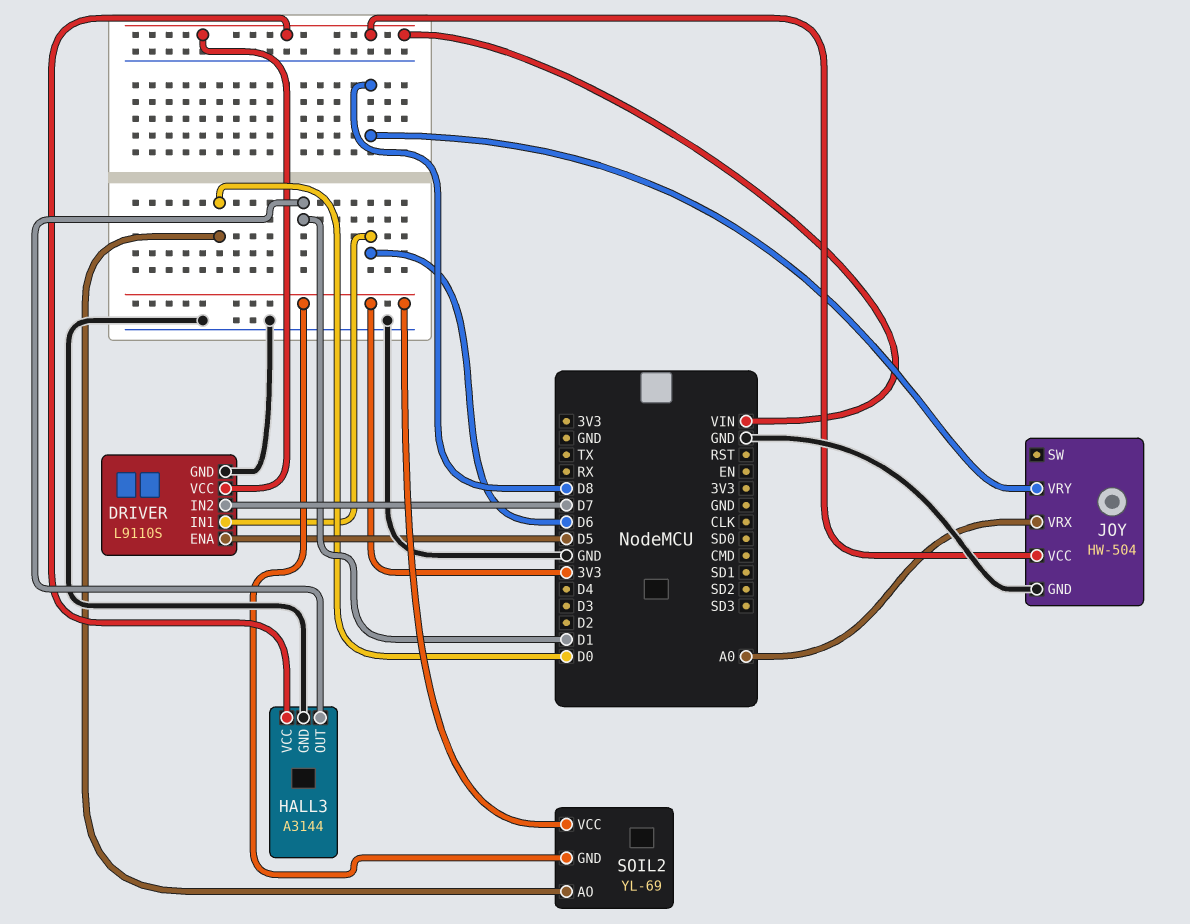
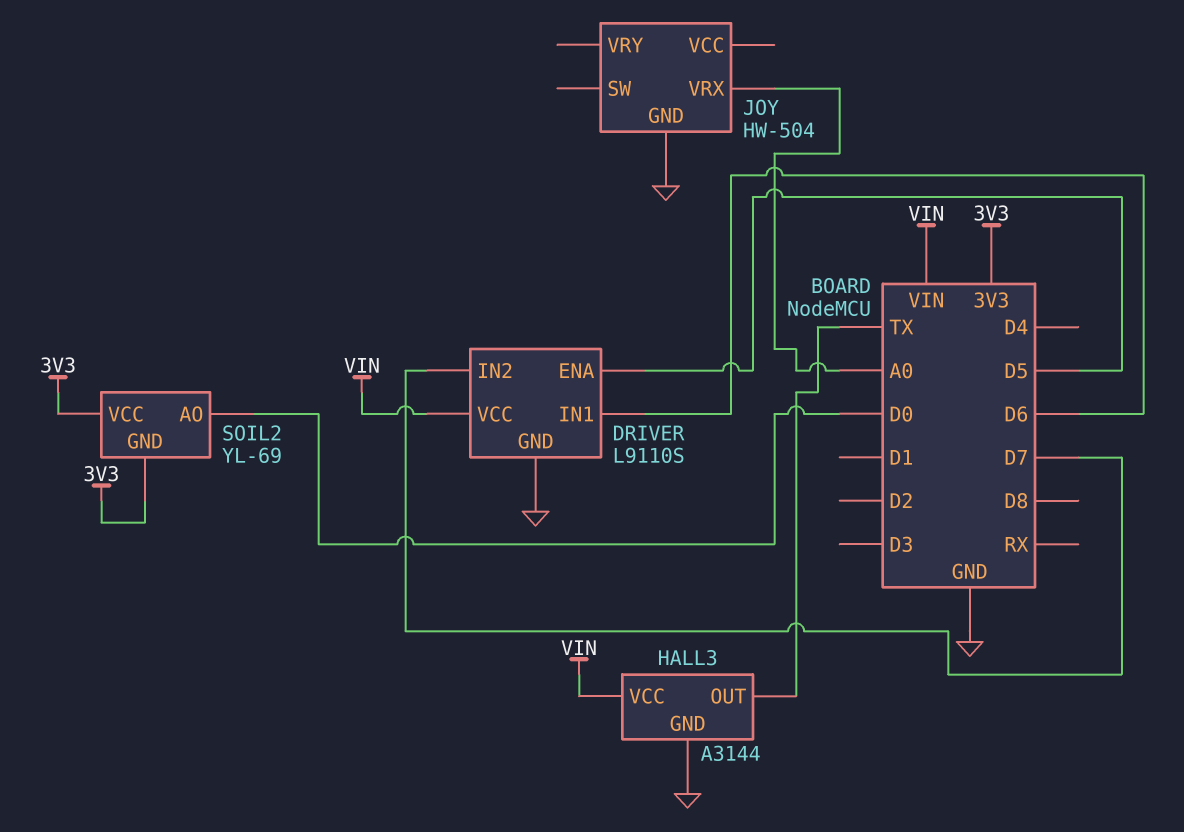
HALL3 pin OUT: D1 -> TX
JOY pin VCC: VIN -> none
JOY pin VRY: D8 -> none

